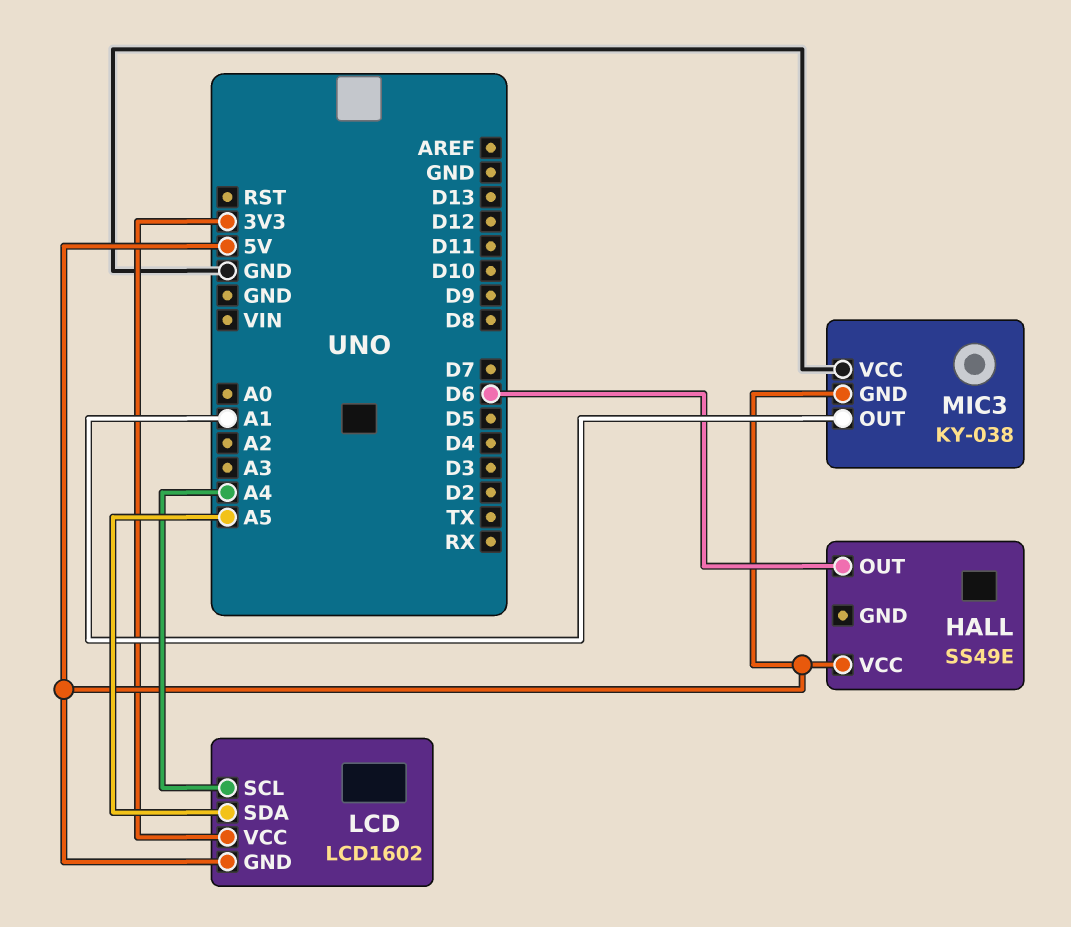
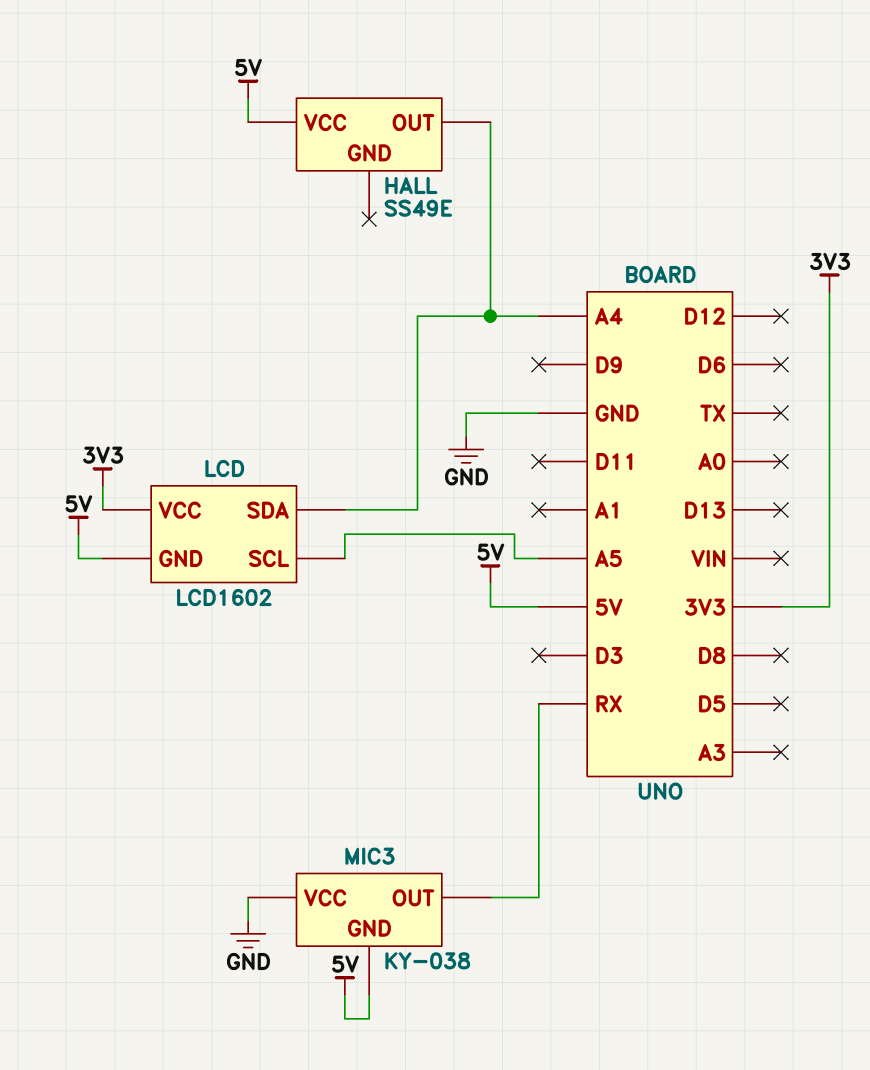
HALL pin OUT: D6 -> A4
LCD pin SCL: A4 -> A5
LCD pin SDA: A5 -> A4
MIC3 pin OUT: A1 -> RX

